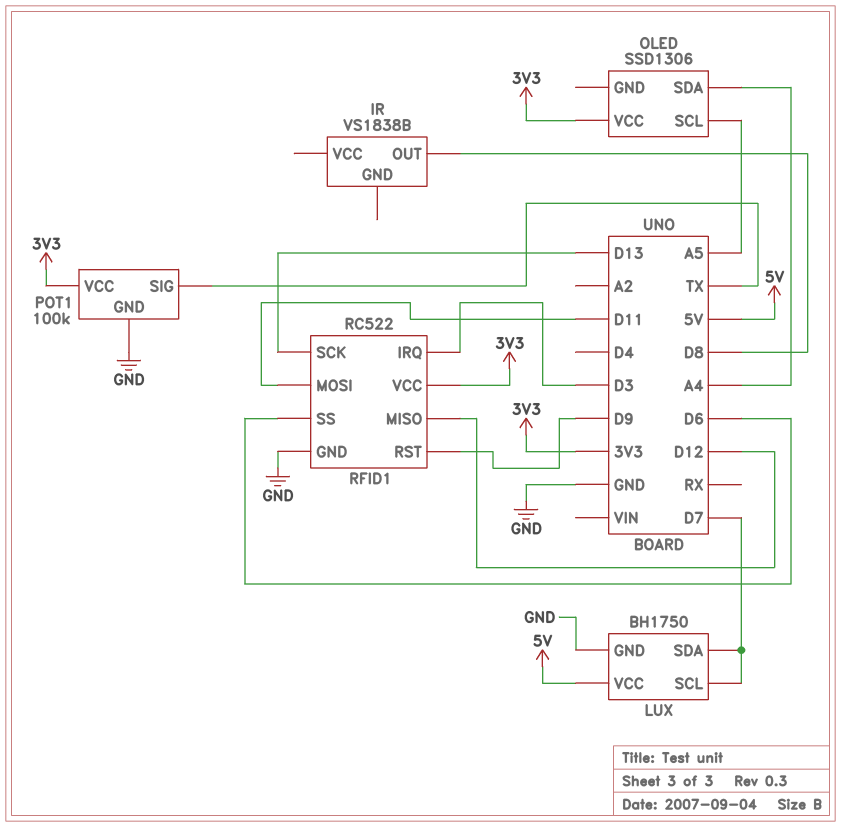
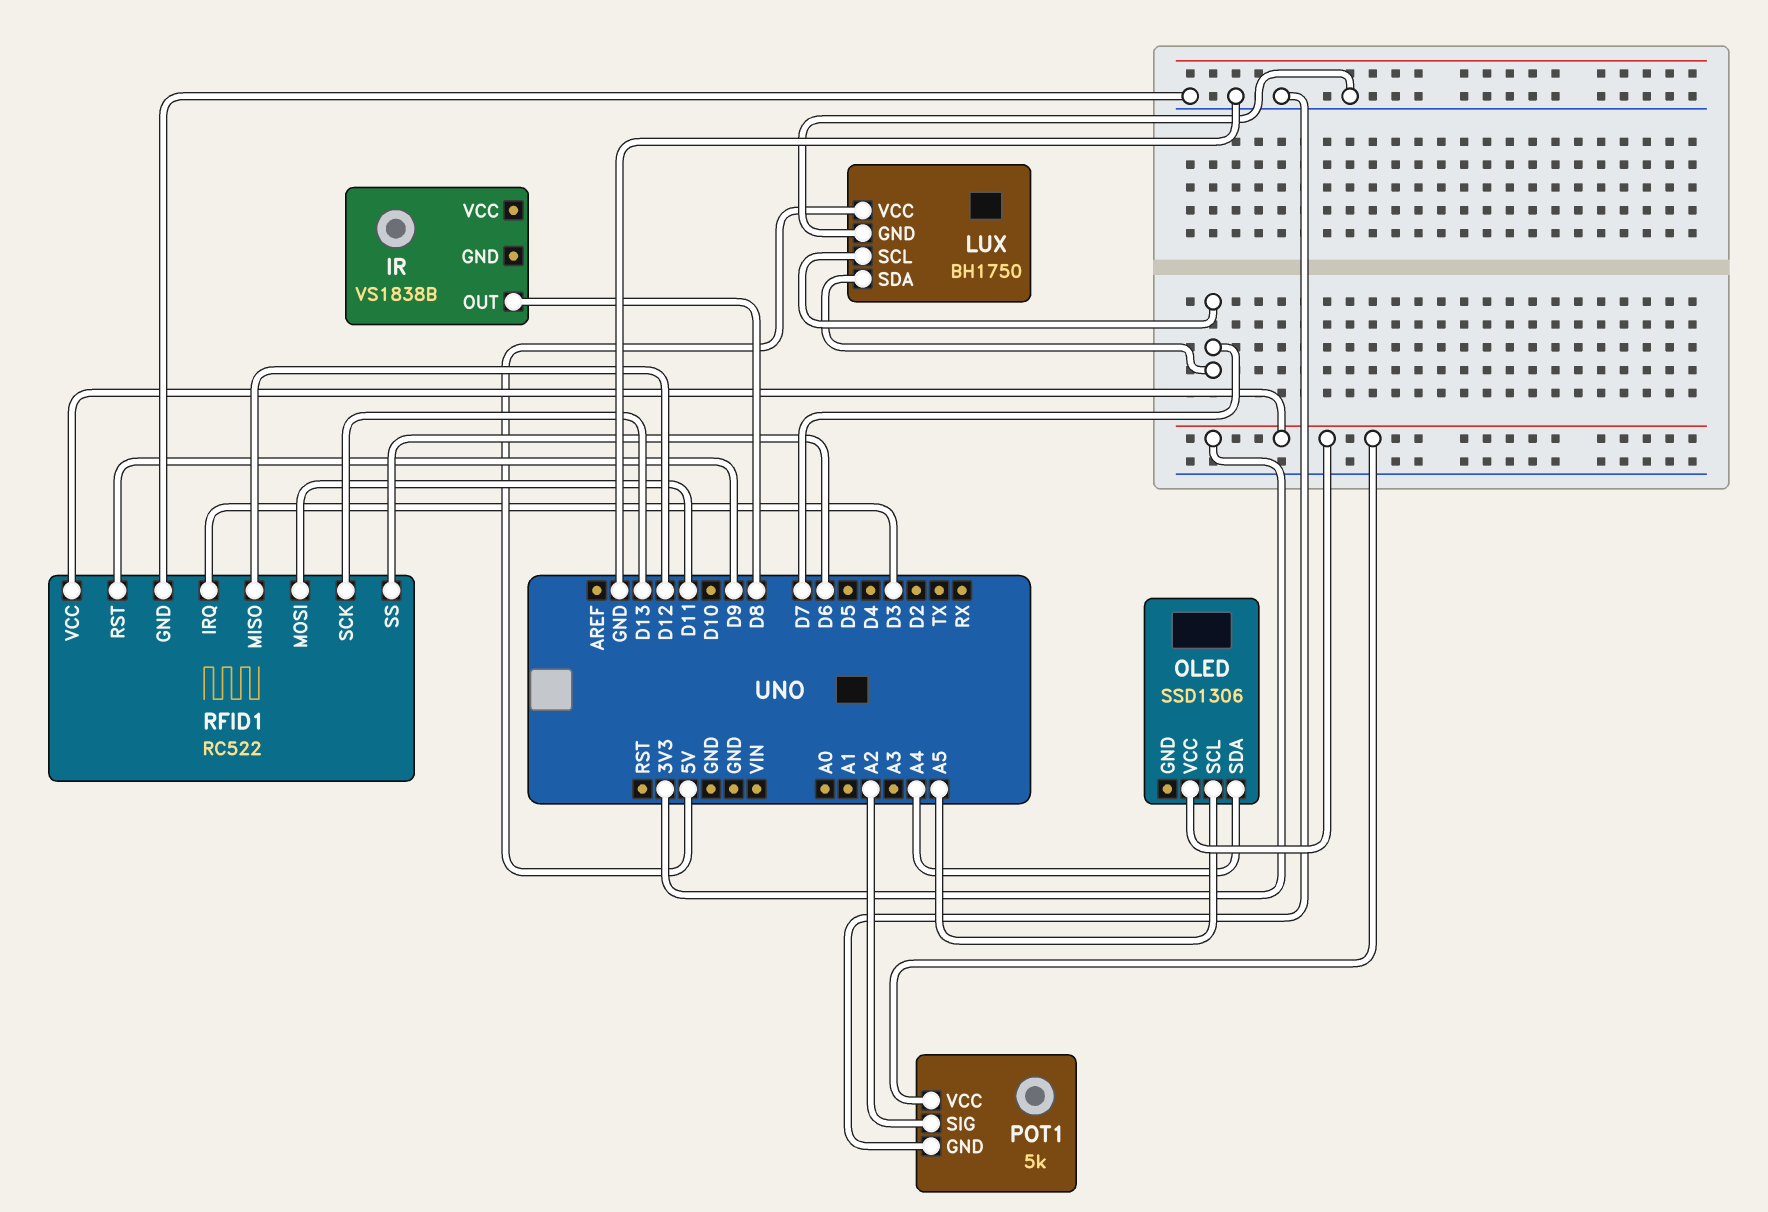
POT1: 100k -> 5k
POT1 pin SIG: TX -> A2

